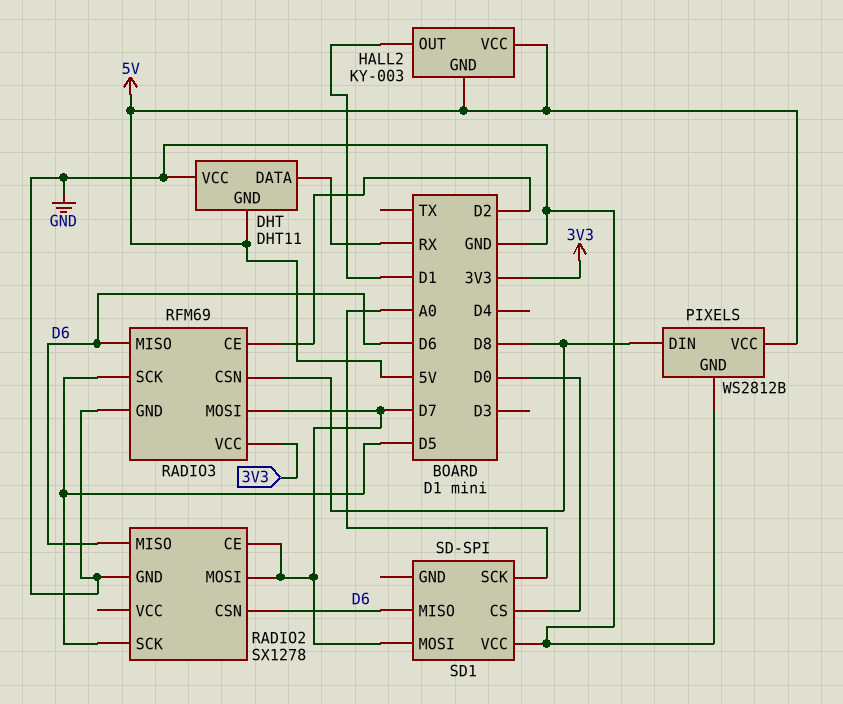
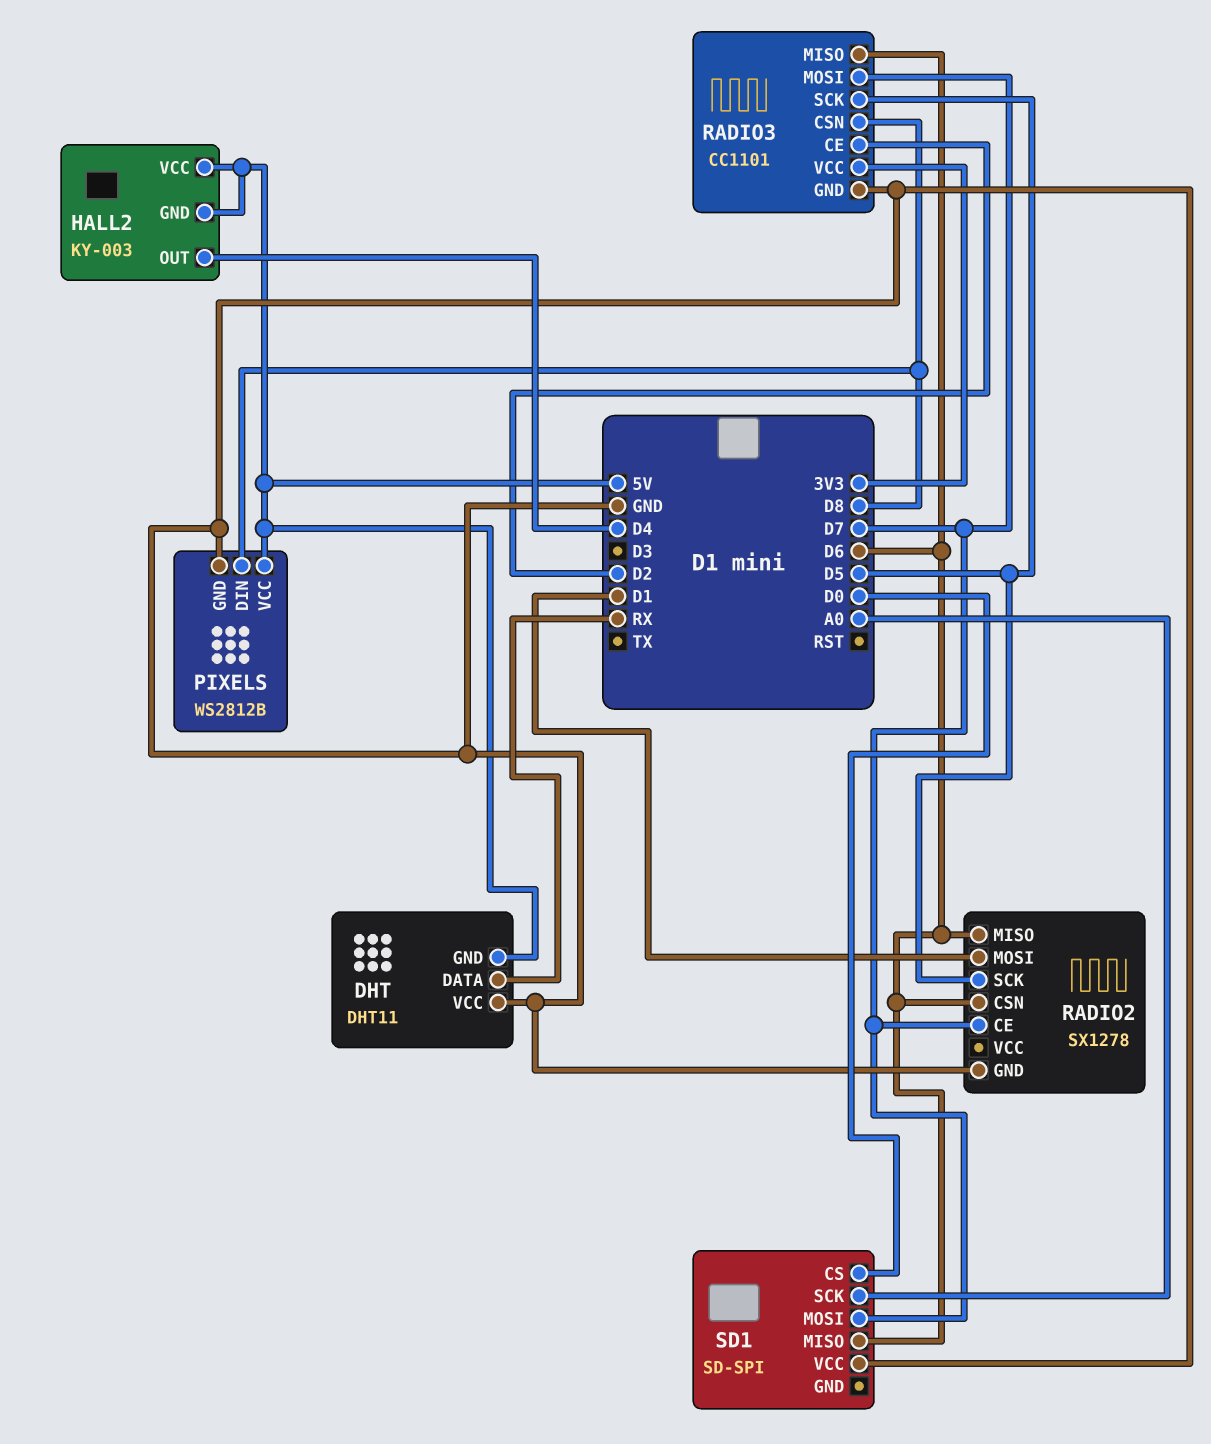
HALL2 pin OUT: D1 -> D4
RADIO2 pin MOSI: D7 -> D1
RADIO3: RFM69 -> CC1101

